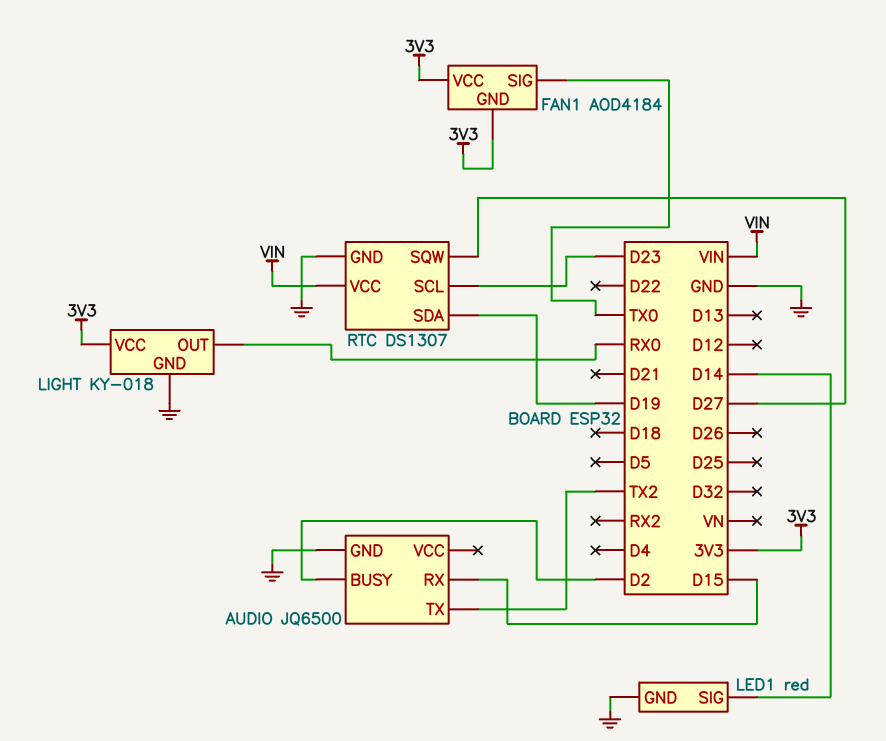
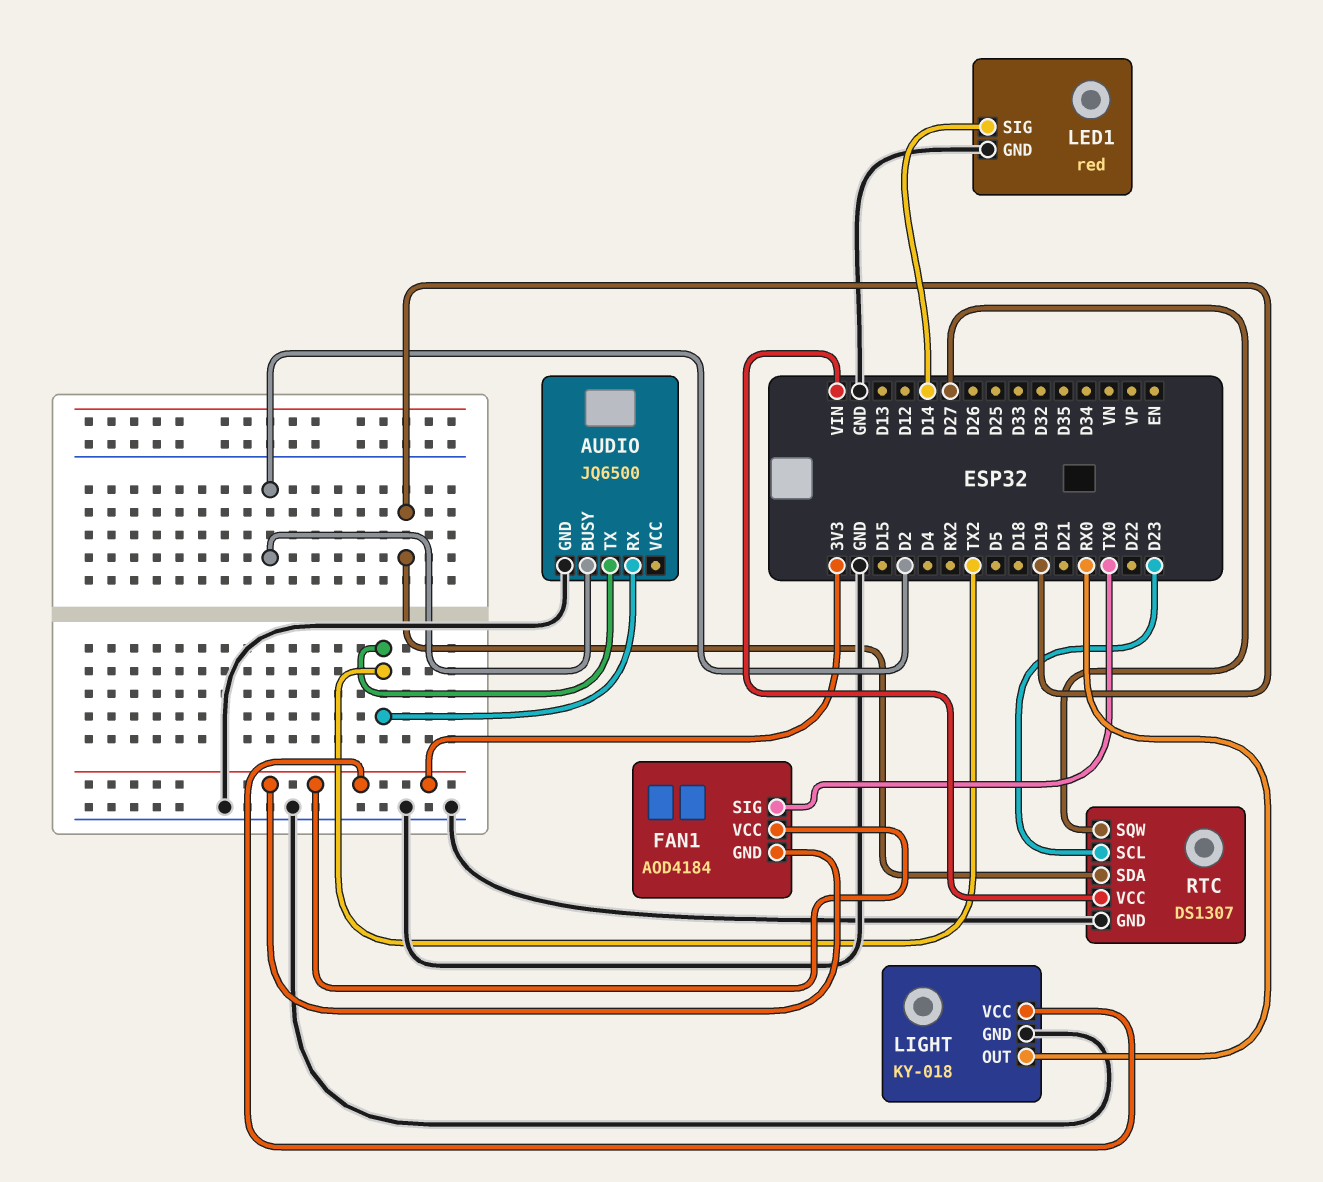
AUDIO pin RX: D15 -> TX2

